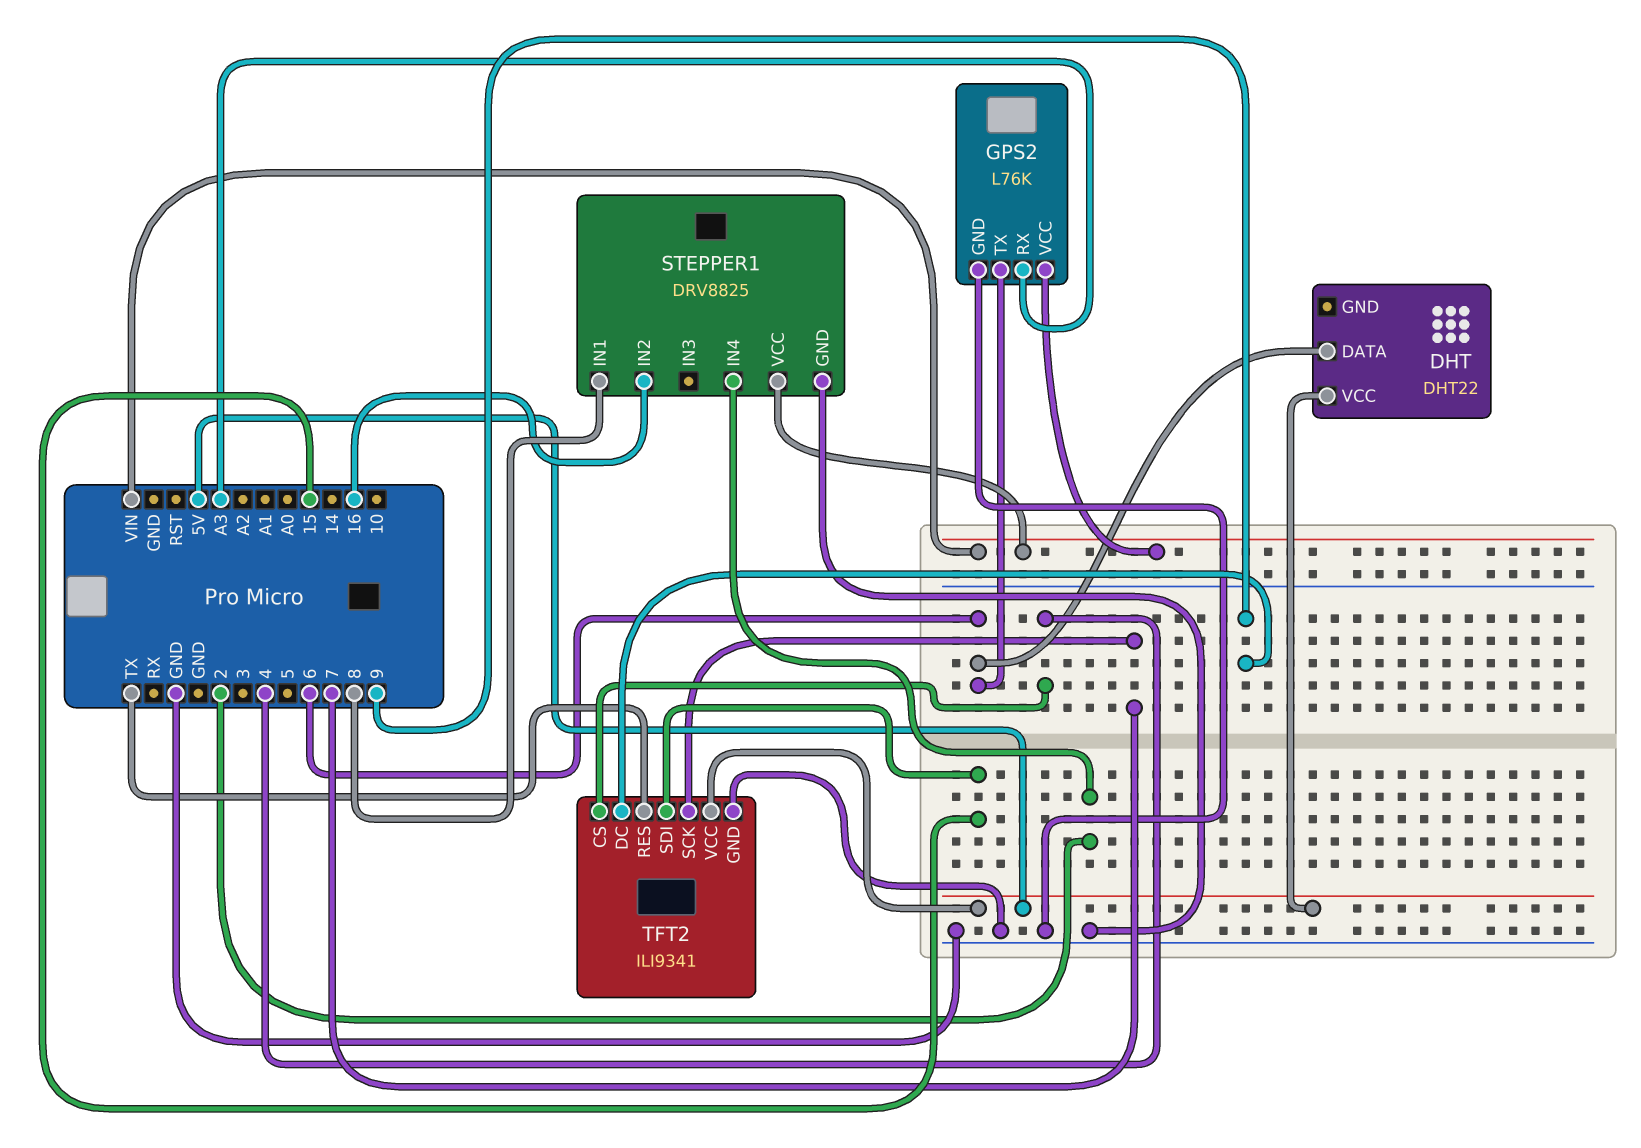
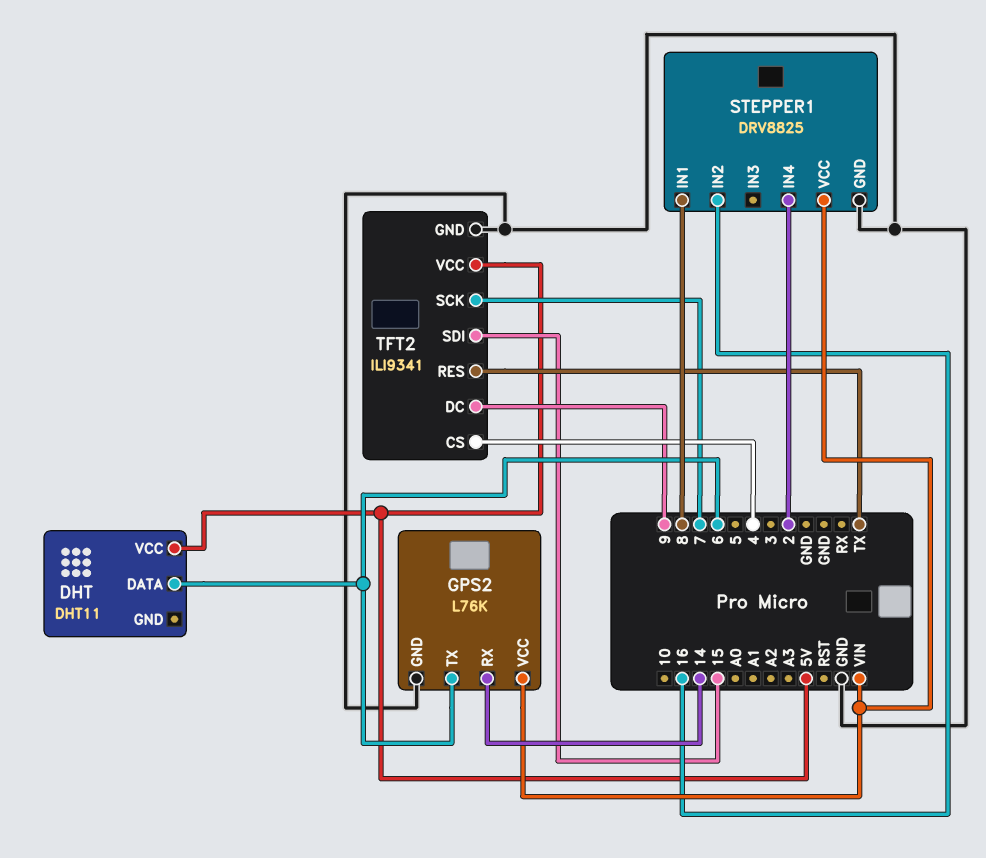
DHT: DHT22 -> DHT11
GPS2 pin RX: A3 -> 14

